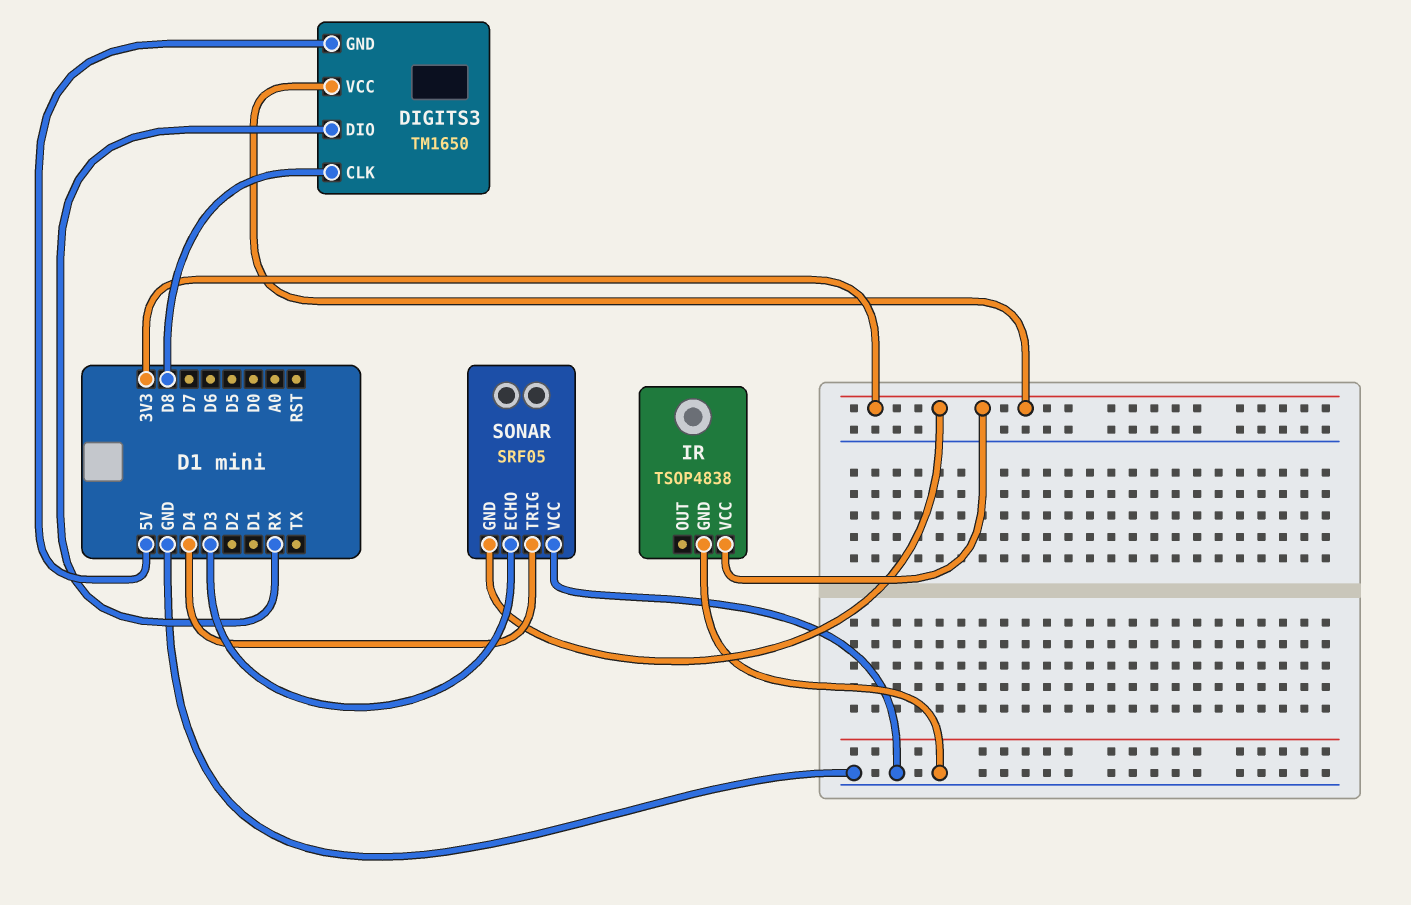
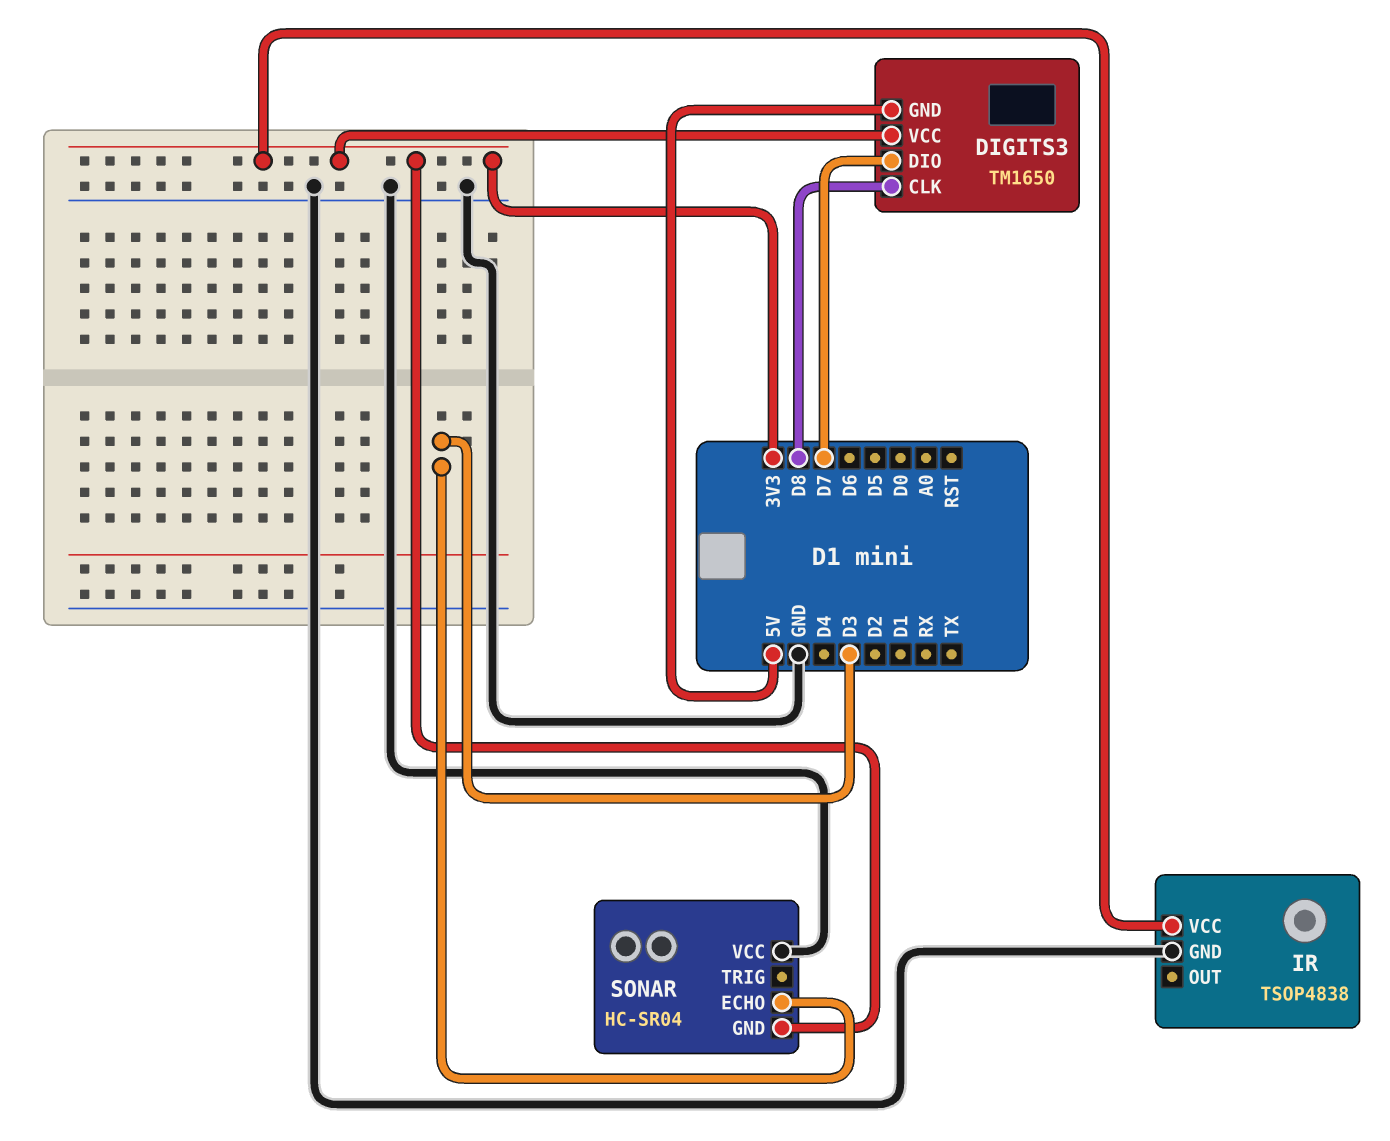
DIGITS3 pin DIO: RX -> D7
SONAR: SRF05 -> HC-SR04
SONAR pin TRIG: D4 -> none

